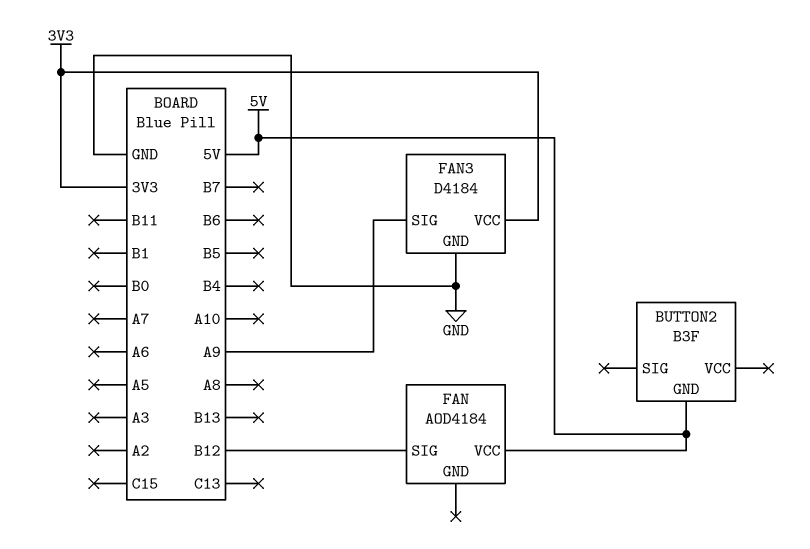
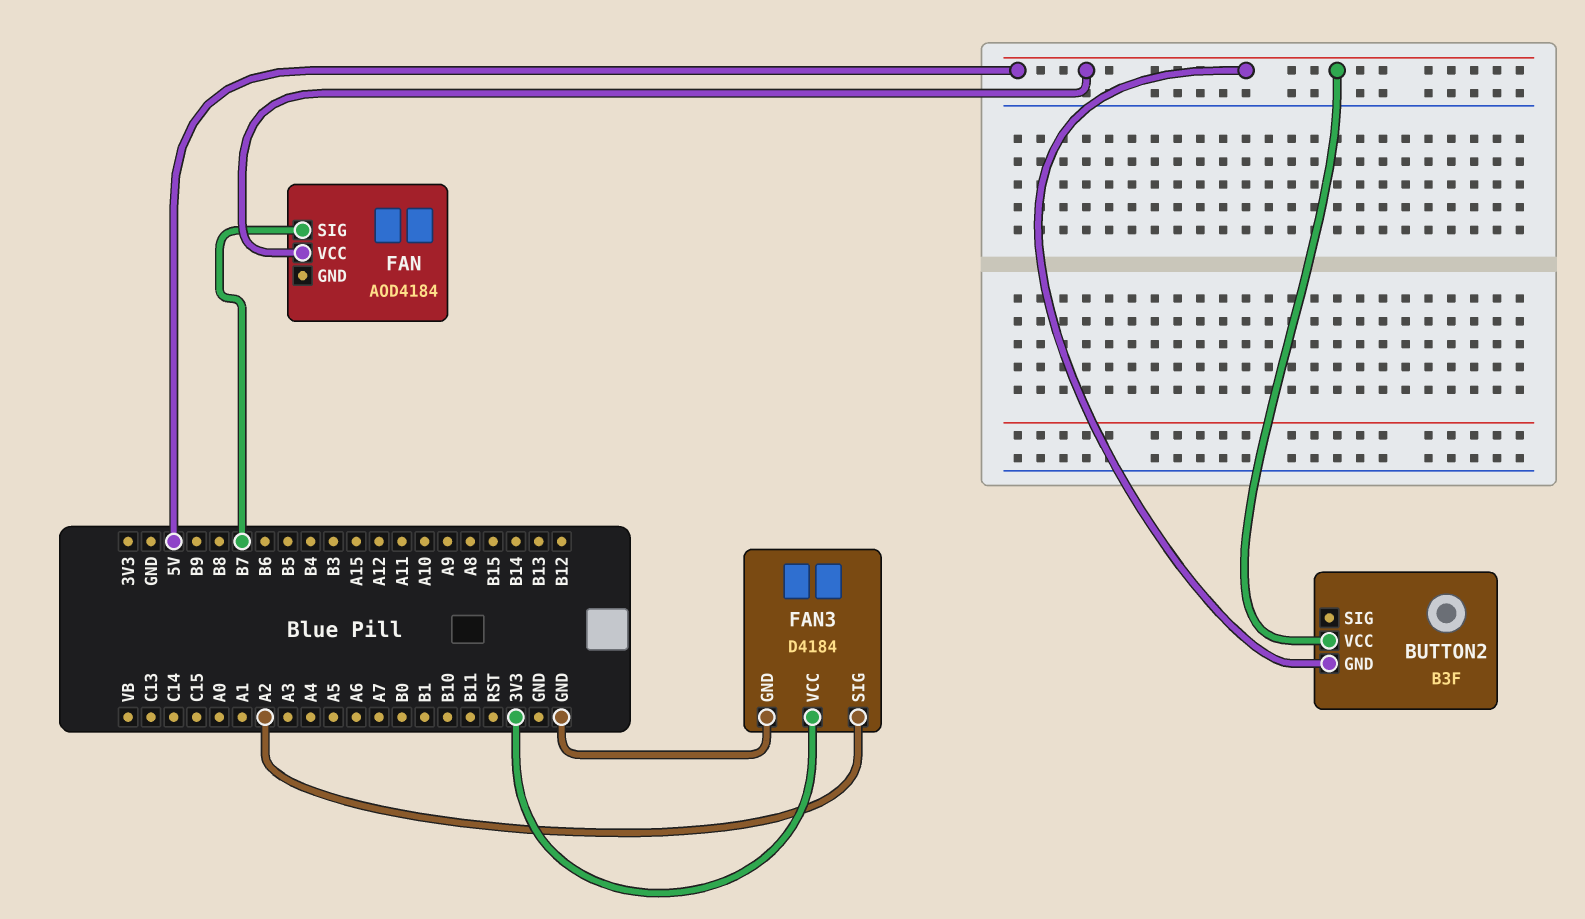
BUTTON2 pin VCC: none -> 5V
FAN pin SIG: B12 -> B7
FAN3 pin SIG: A9 -> A2

